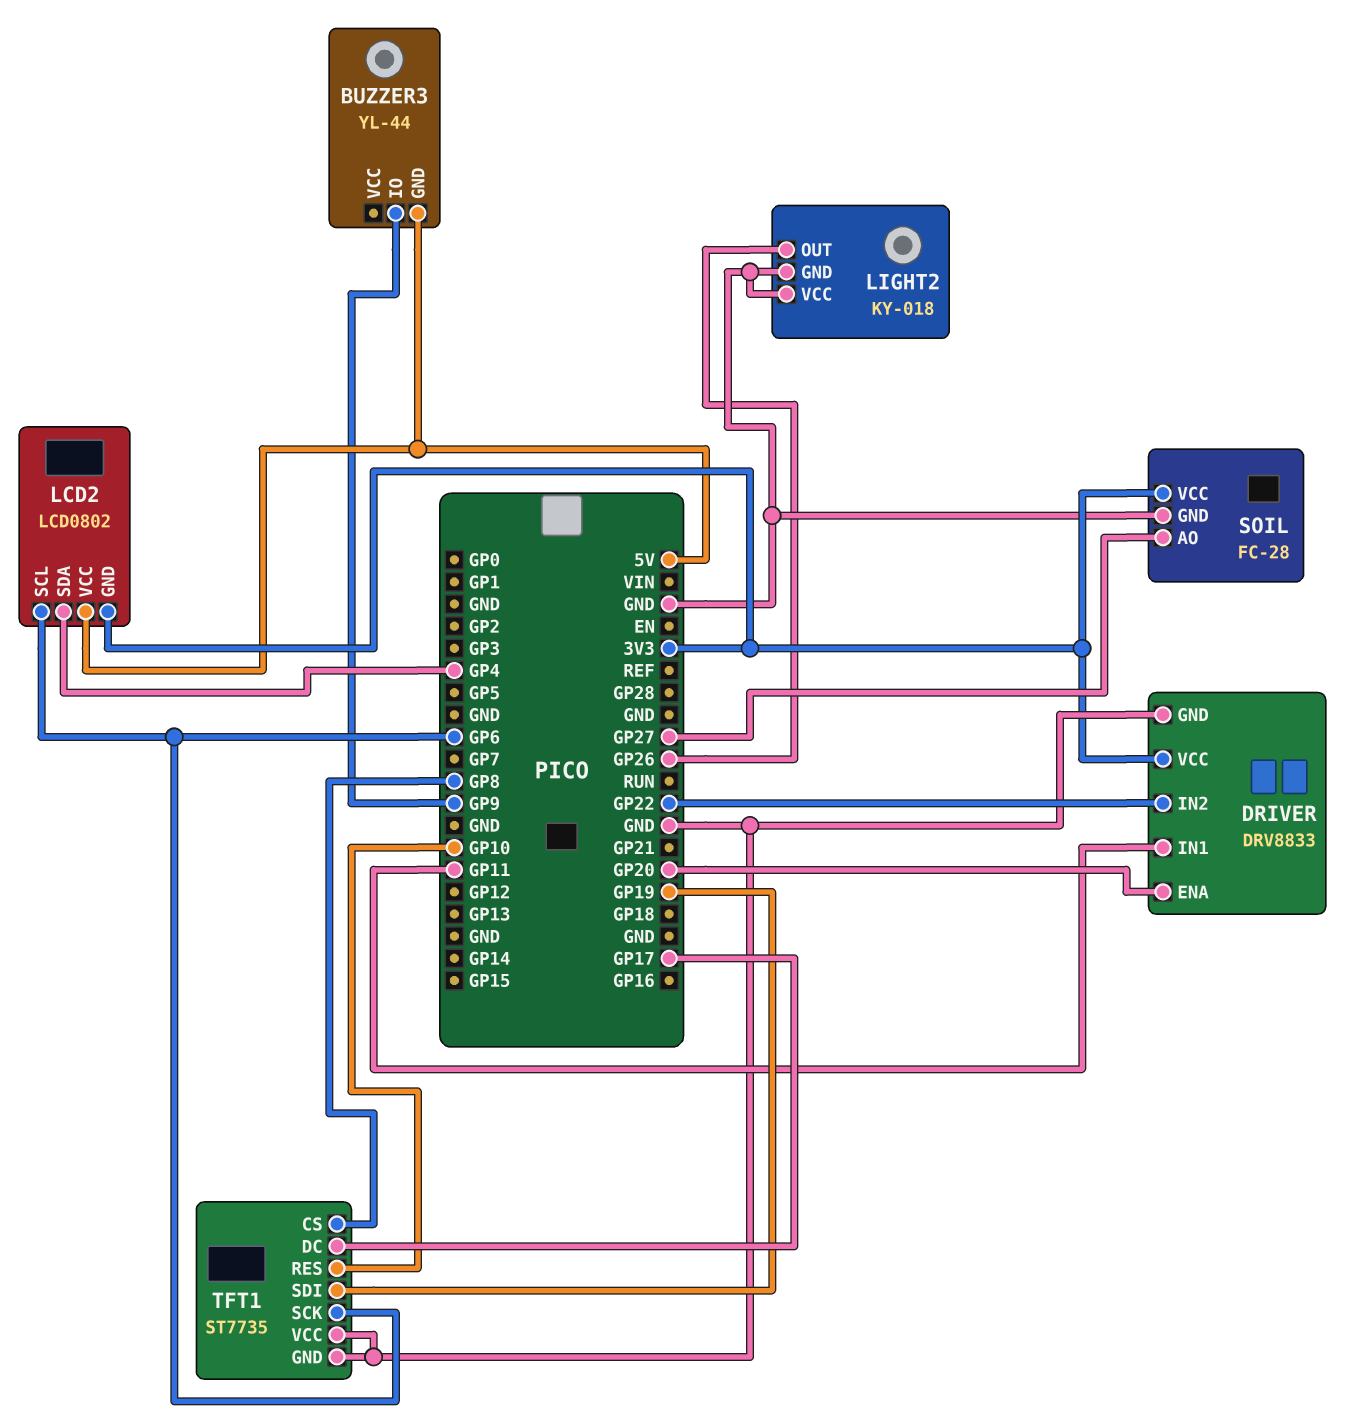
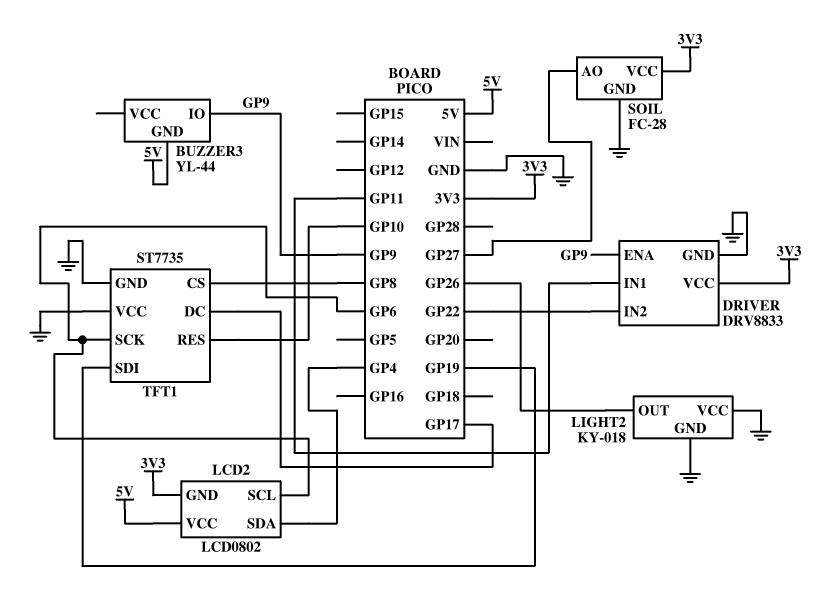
DRIVER pin ENA: GP20 -> GP9

